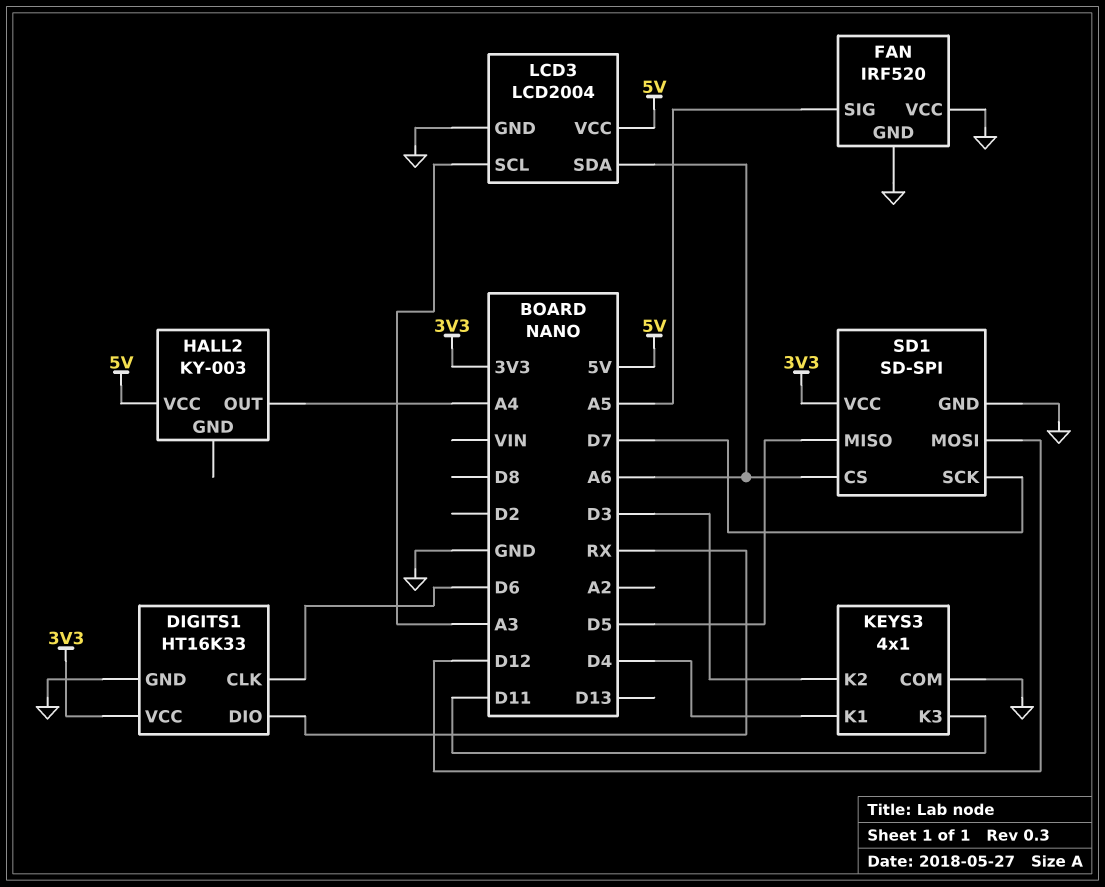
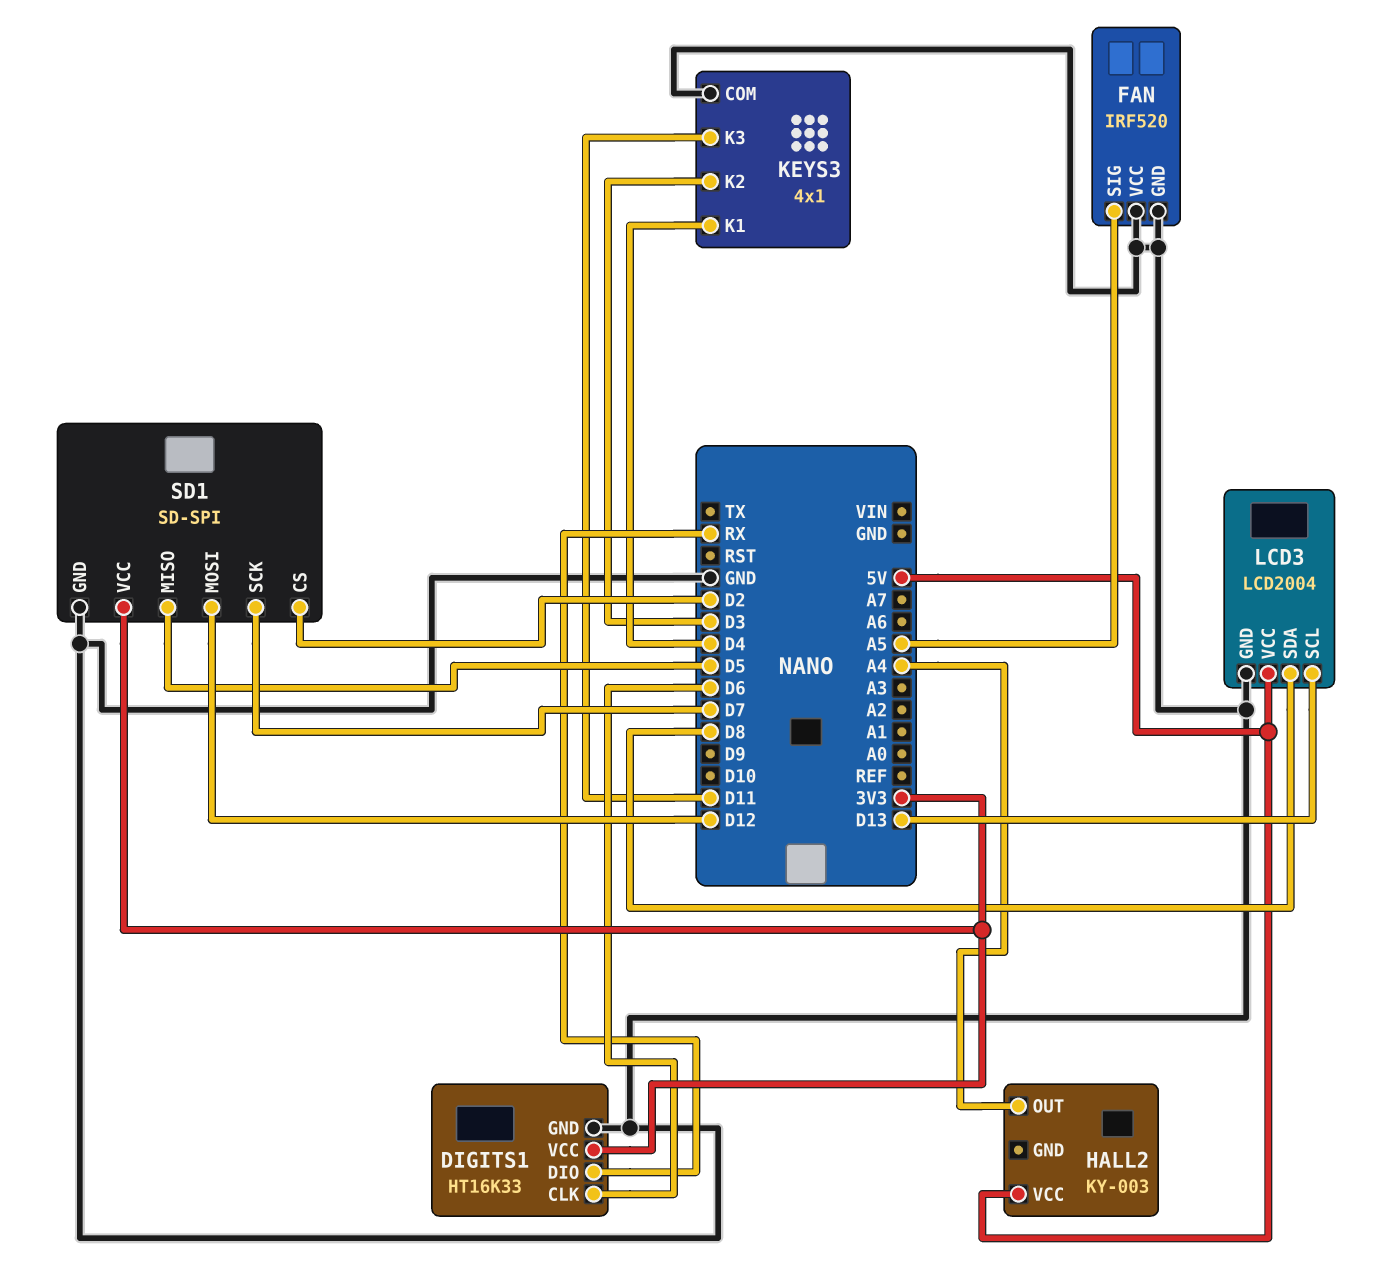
LCD3 pin SCL: A3 -> D13
LCD3 pin SDA: A6 -> D8
SD1 pin CS: A6 -> D2

